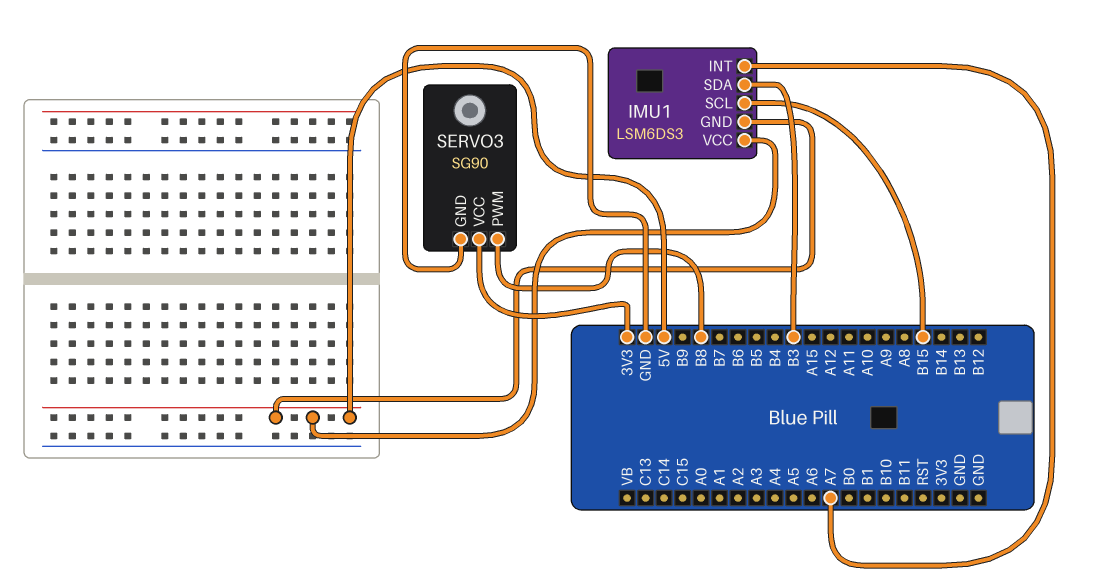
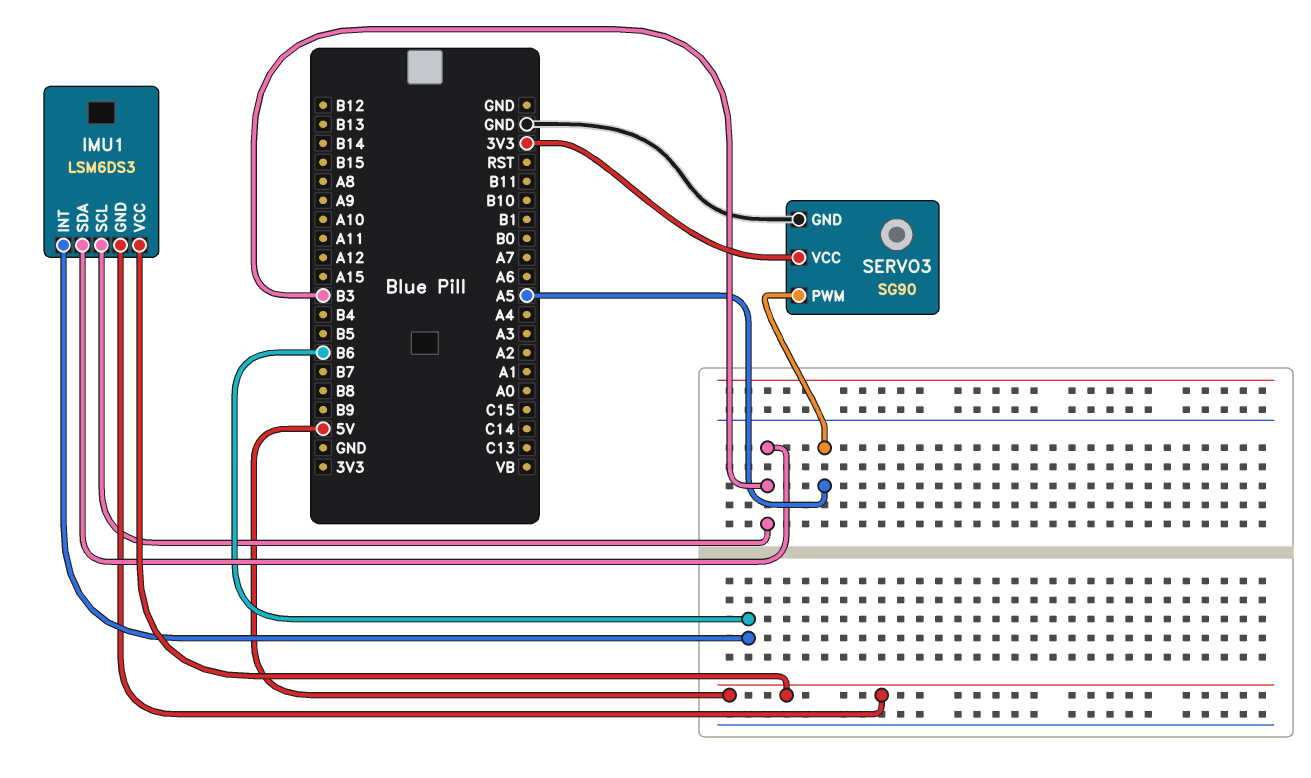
IMU1 pin INT: A7 -> B6
IMU1 pin SCL: B15 -> B3
SERVO3 pin PWM: B8 -> A5

